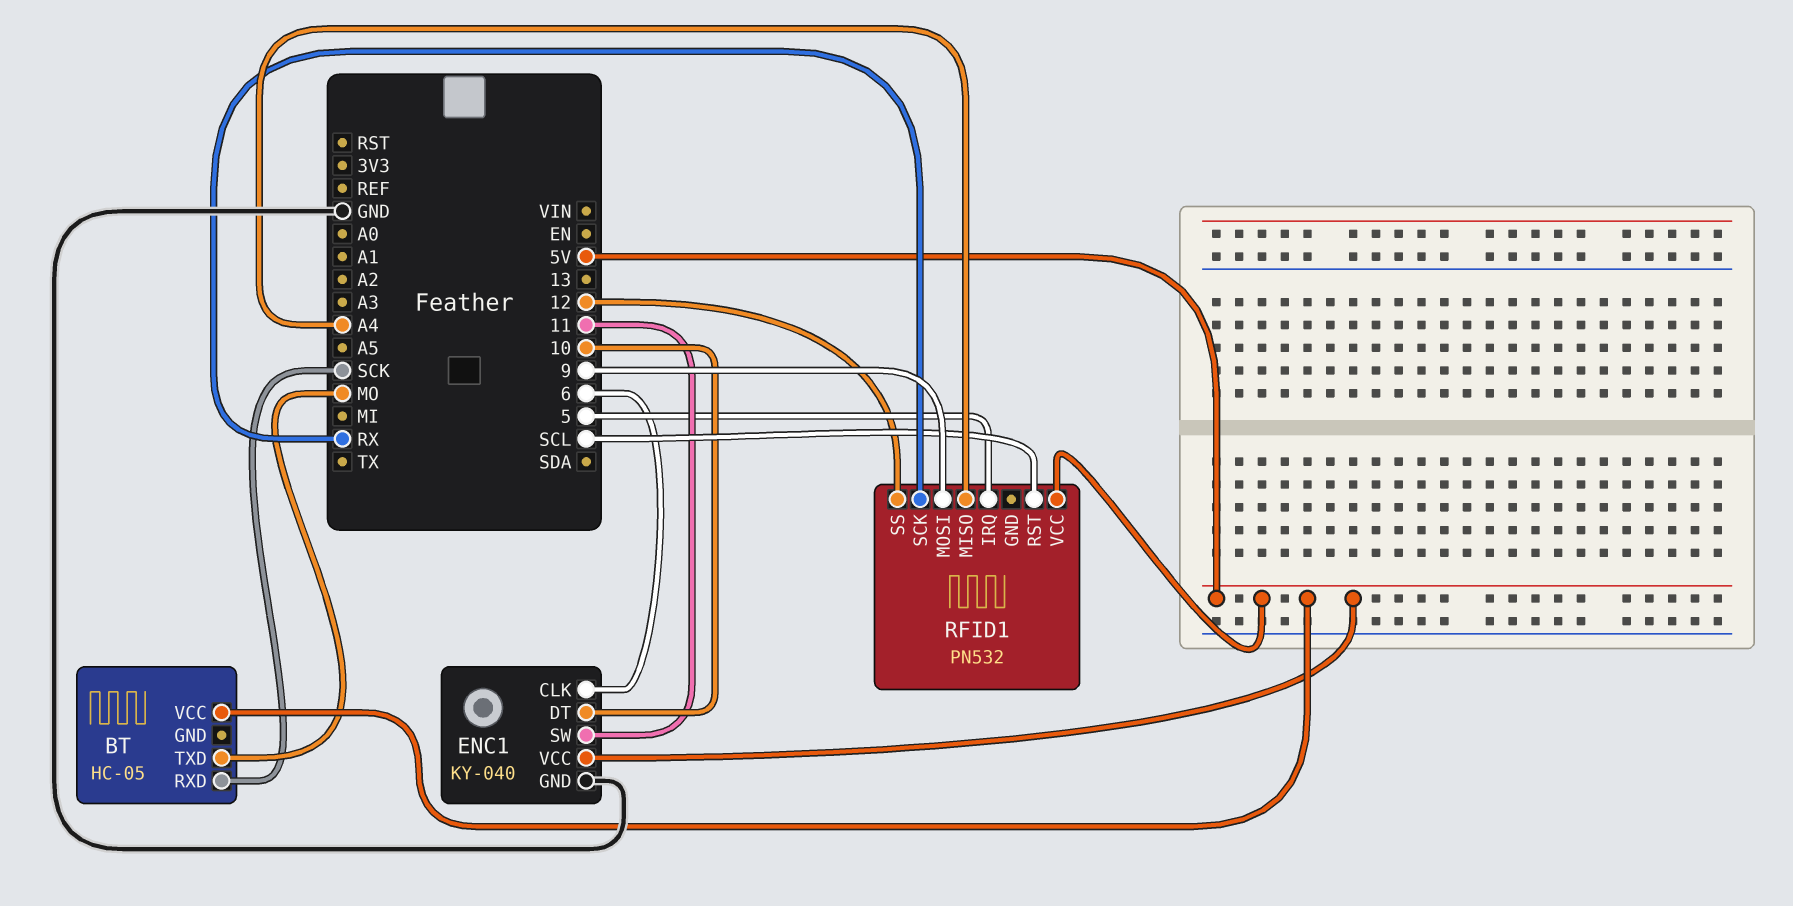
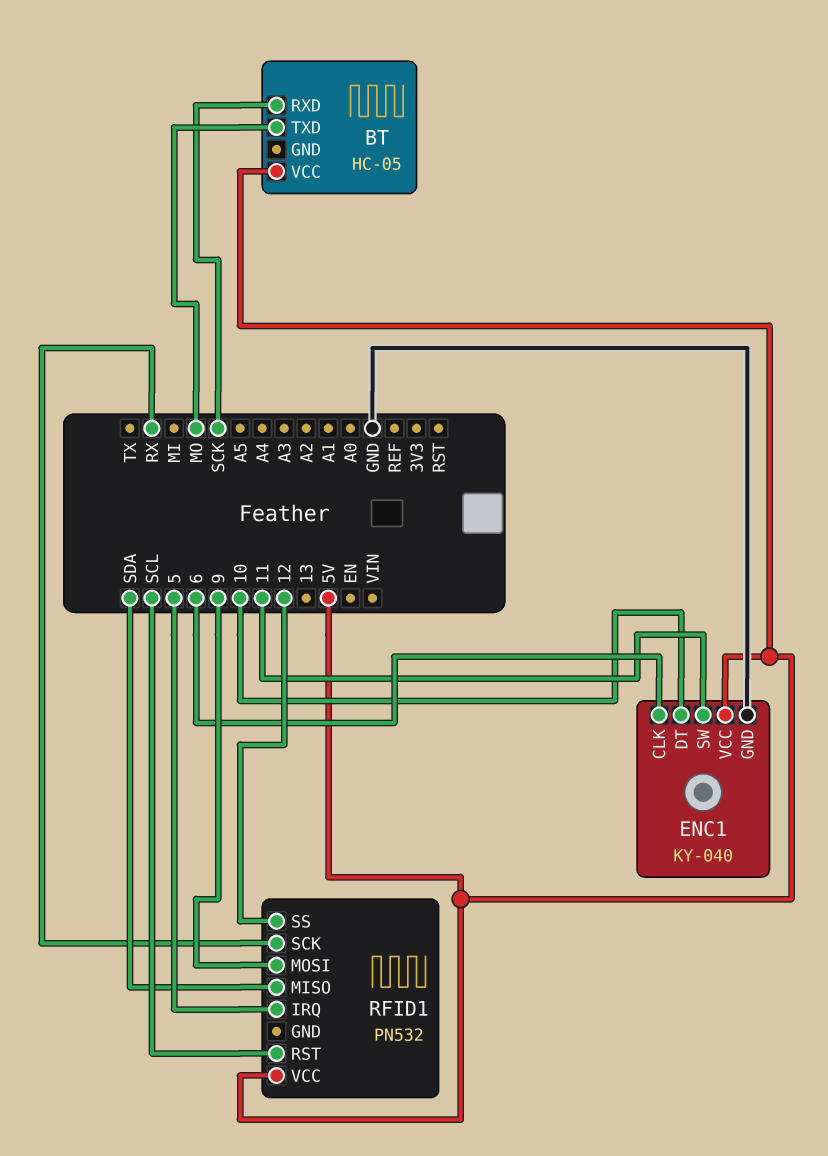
RFID1 pin MISO: A4 -> SDA

